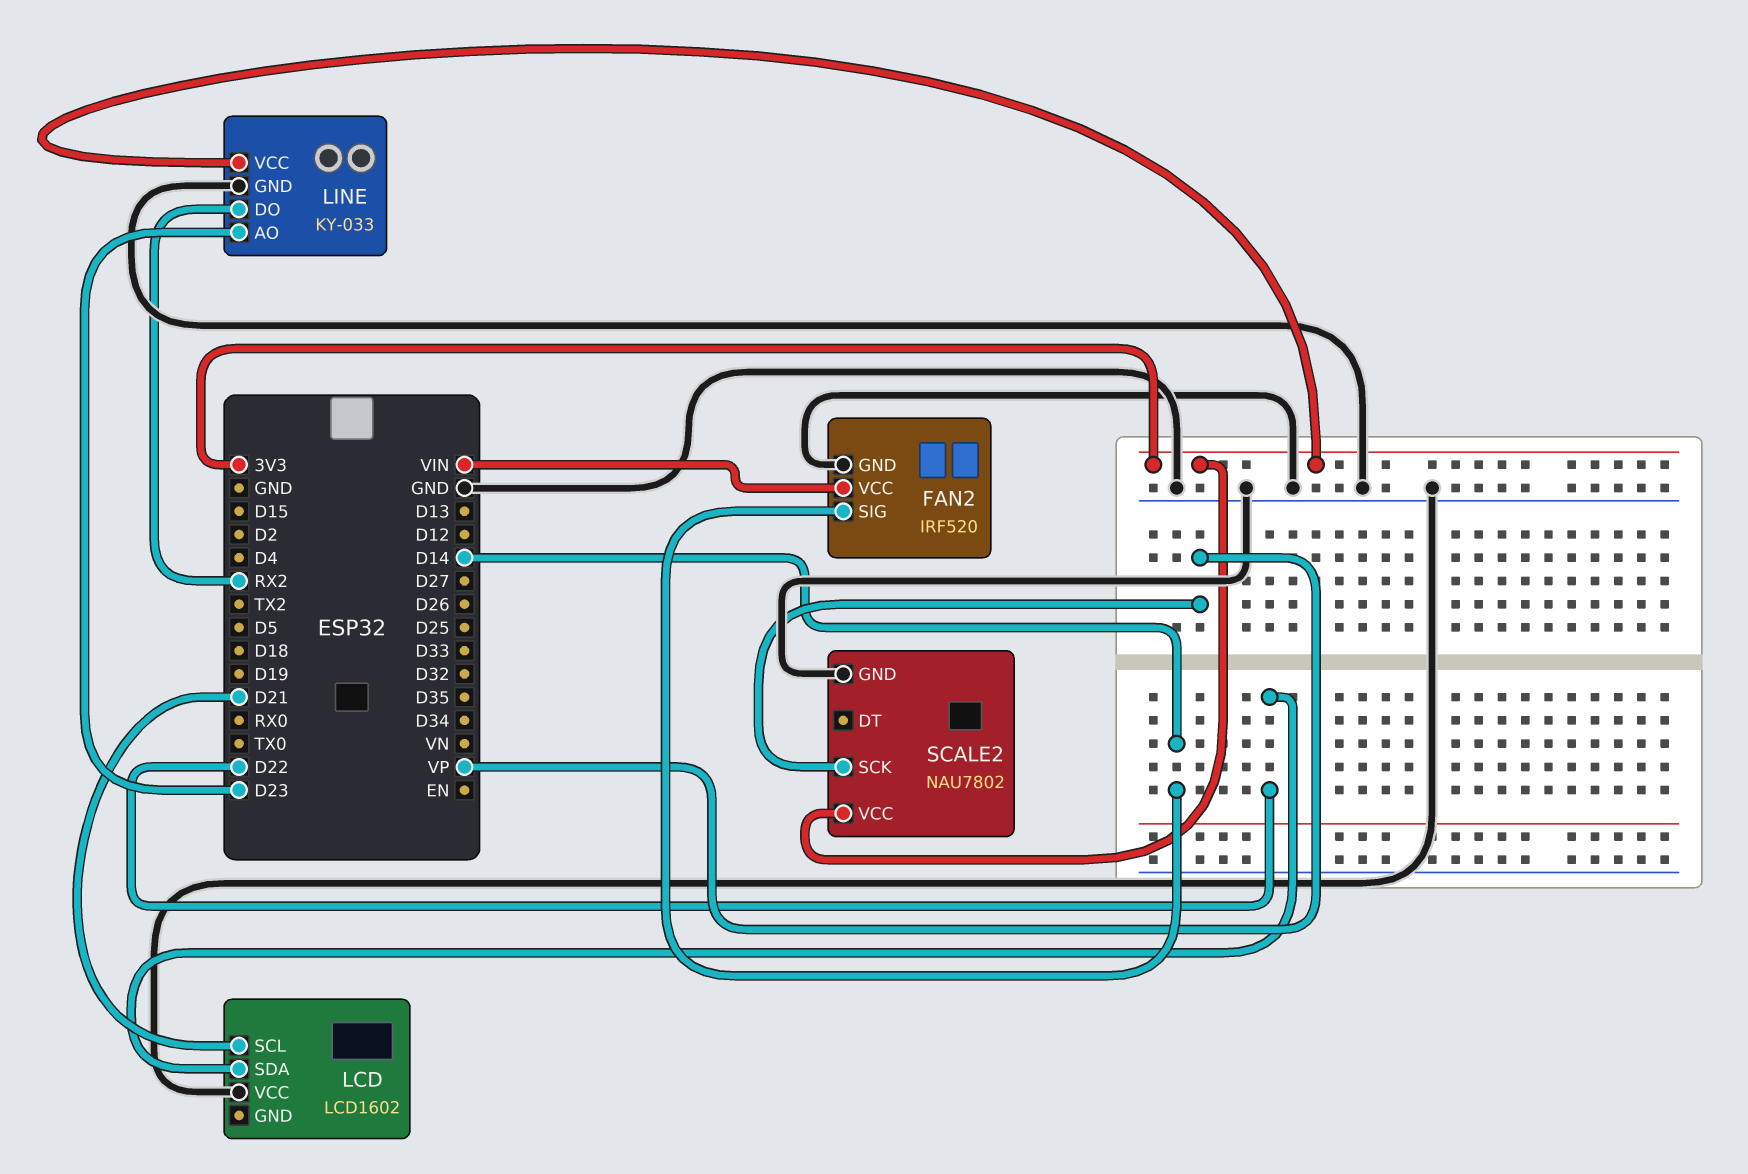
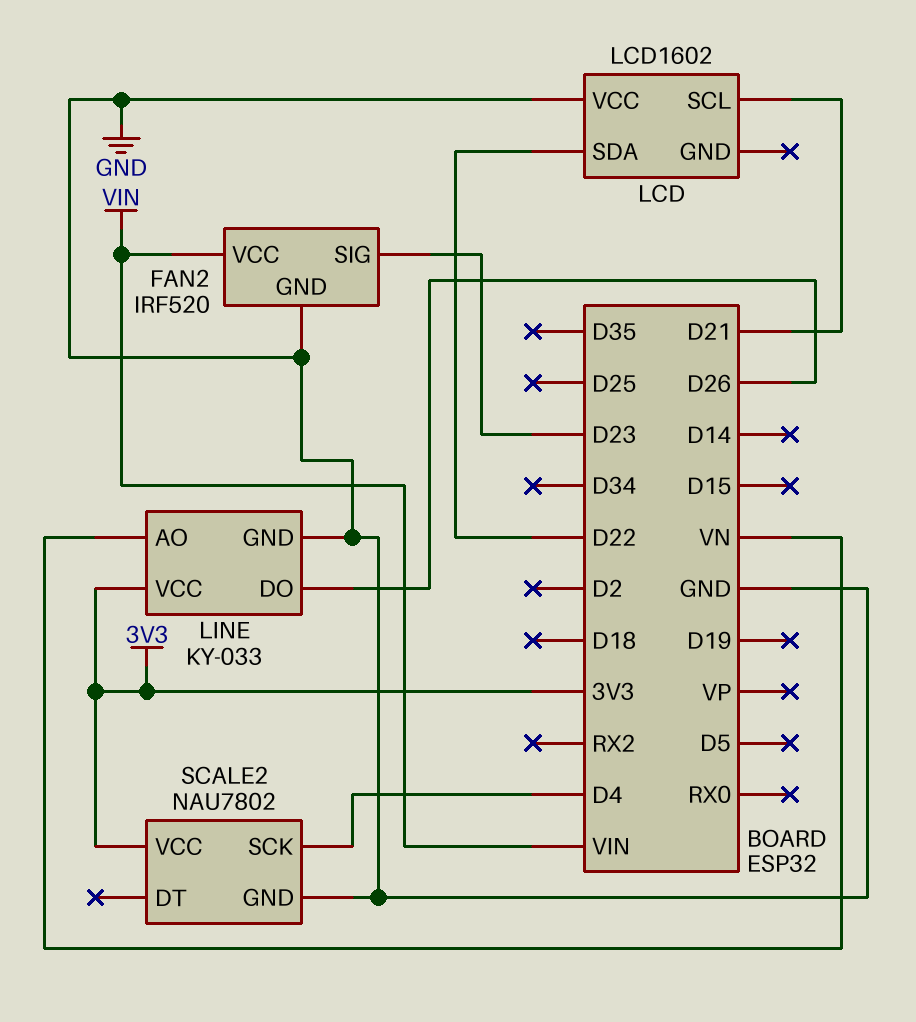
FAN2 pin SIG: D14 -> D23
LINE pin AO: D23 -> VN
LINE pin DO: RX2 -> D26
SCALE2 pin SCK: VP -> D4

